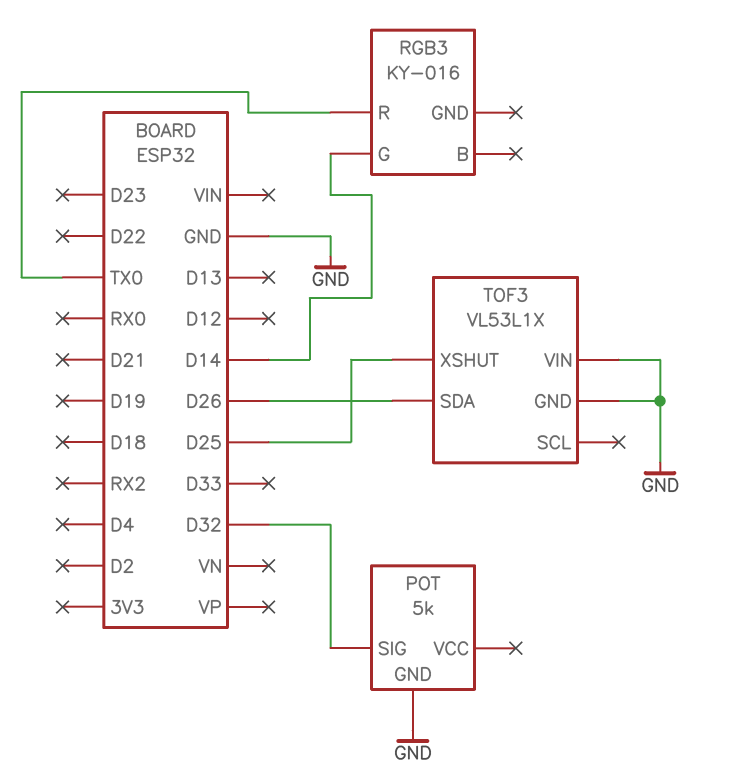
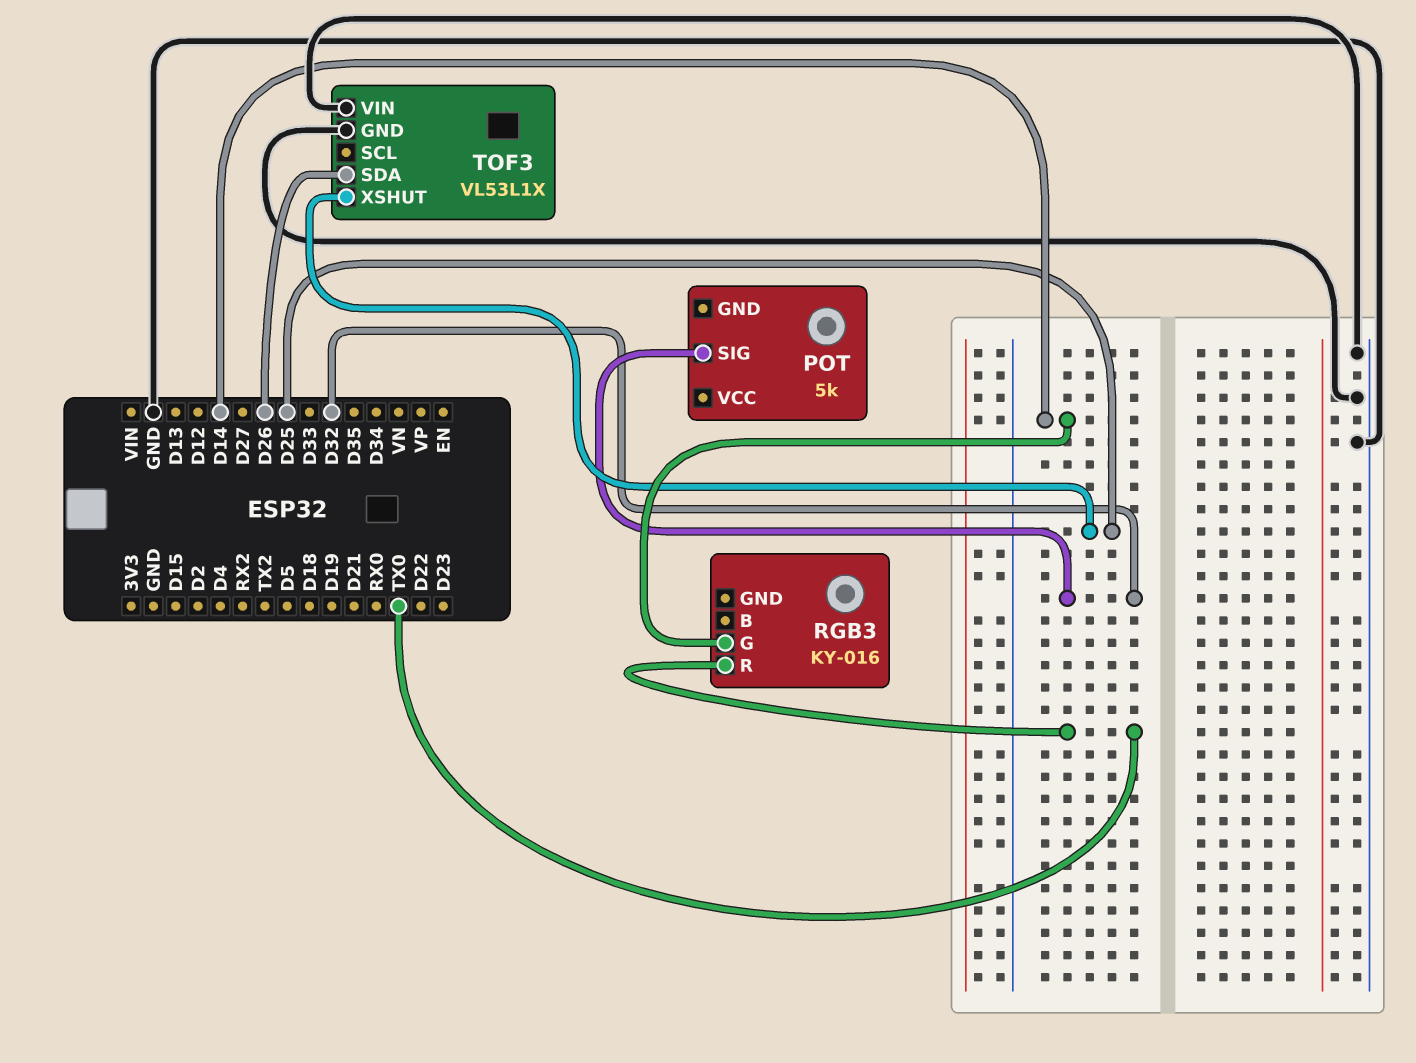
POT pin GND: GND -> none

